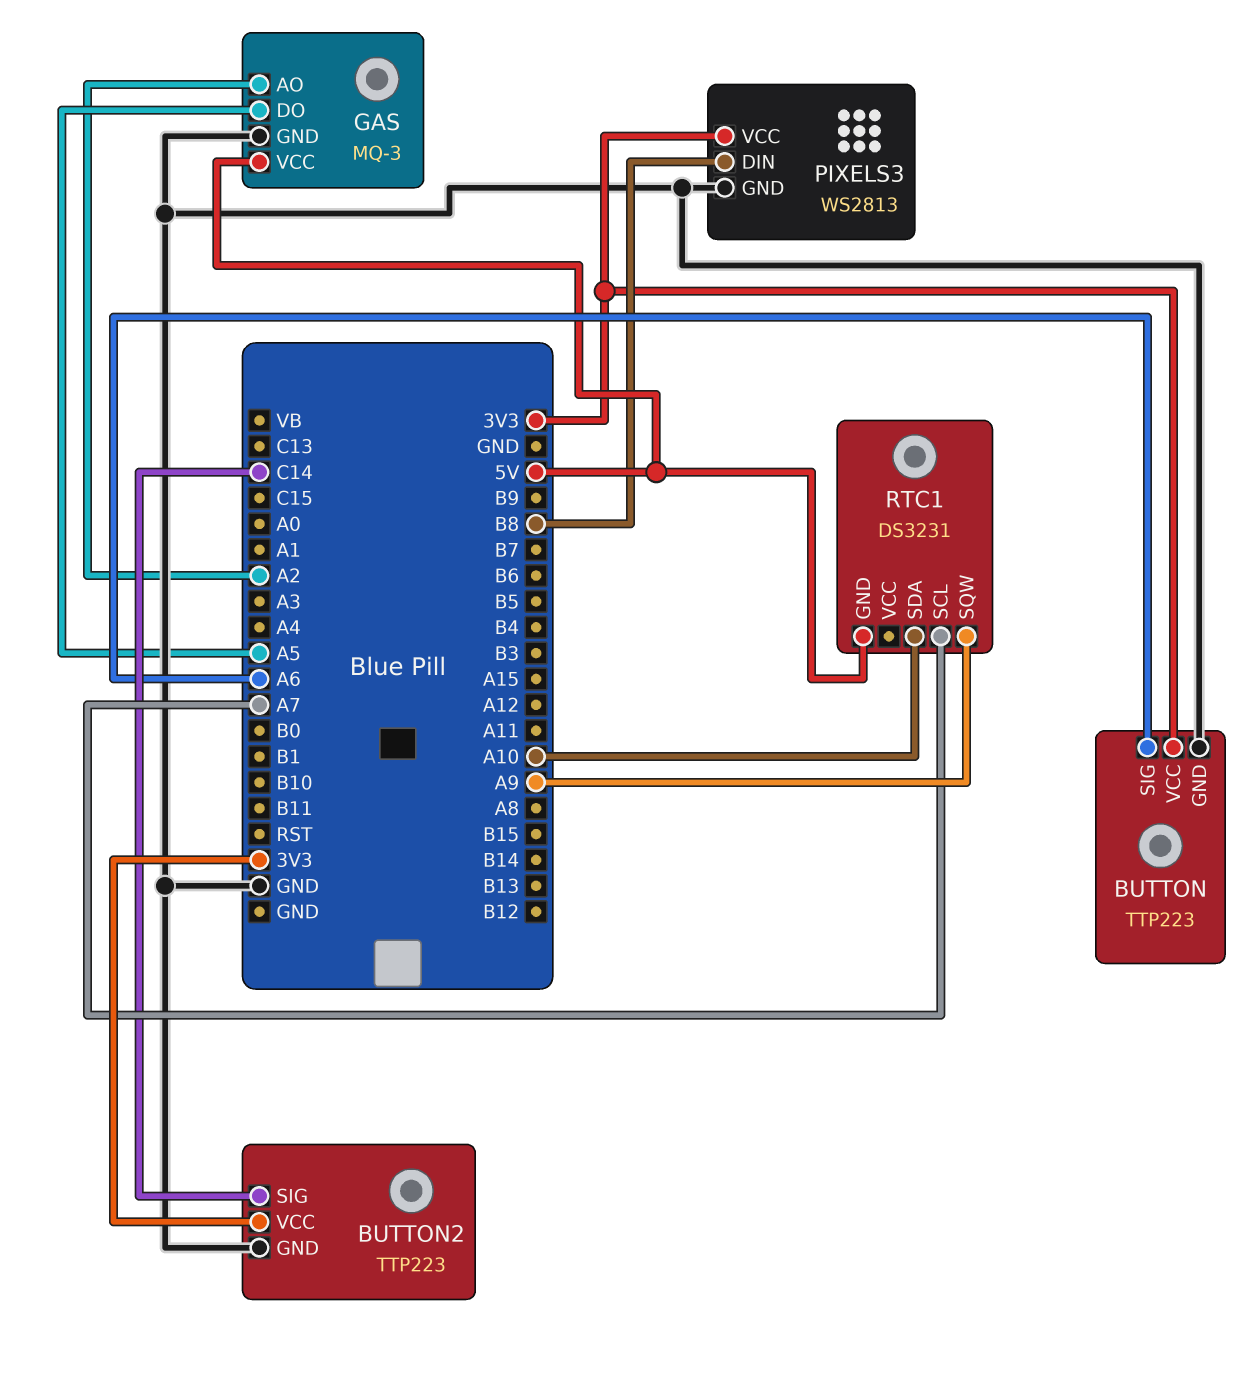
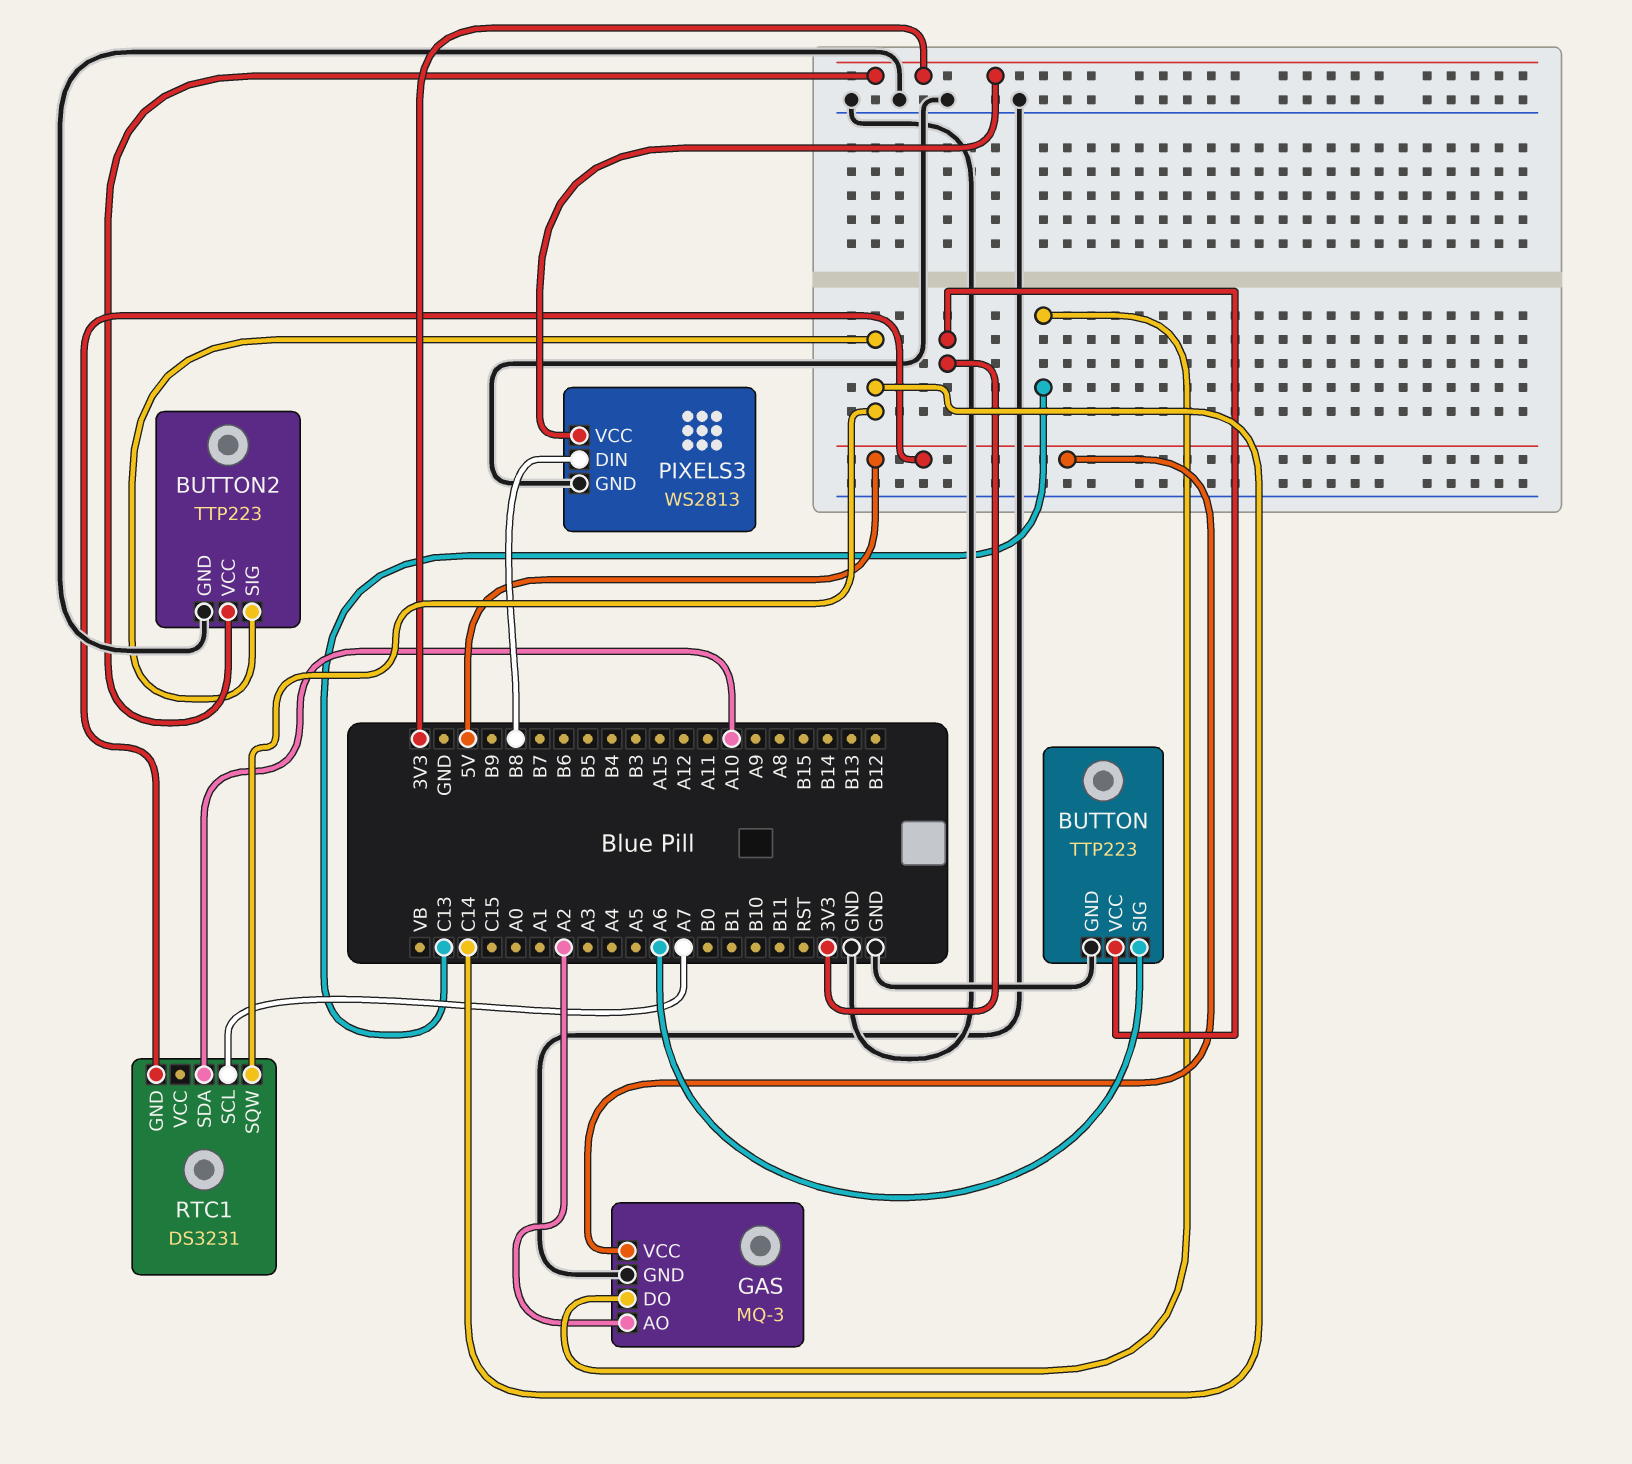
GAS pin DO: A5 -> C13
RTC1 pin SQW: A9 -> C14

